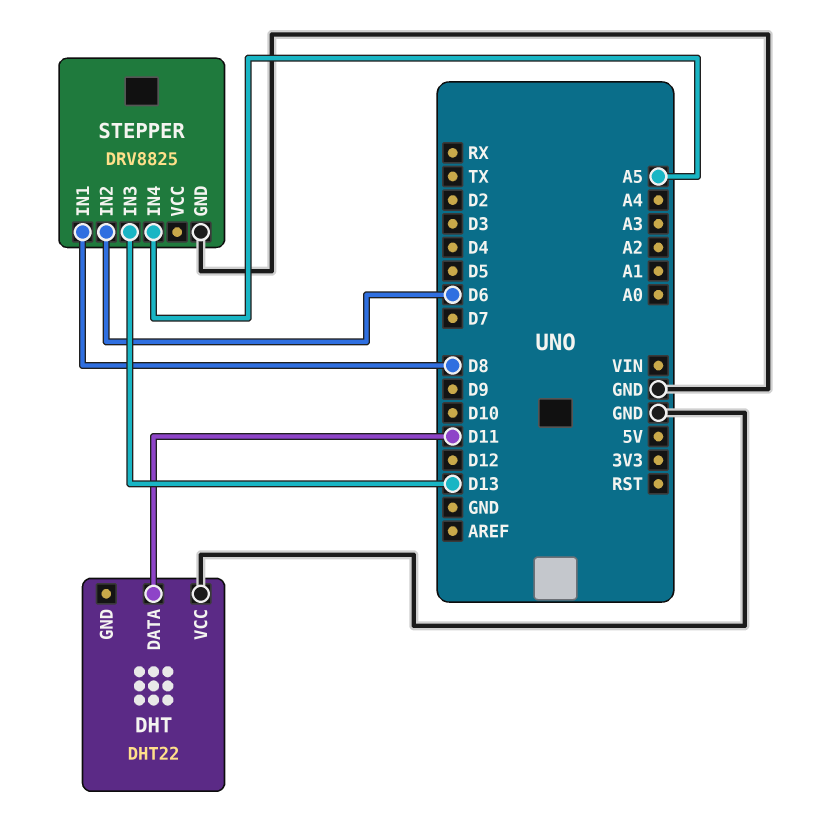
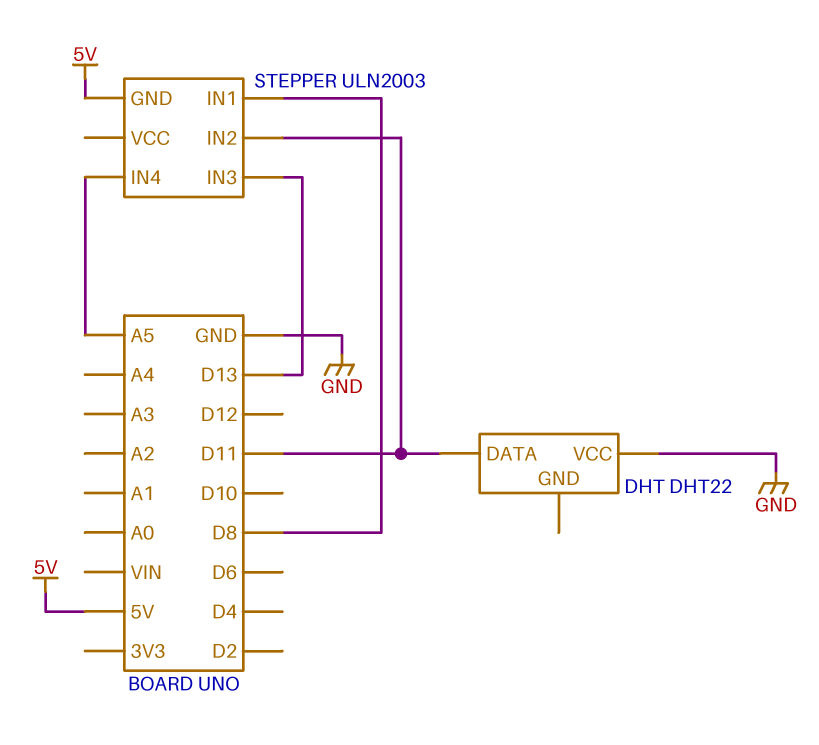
STEPPER: DRV8825 -> ULN2003
STEPPER pin GND: GND -> 5V
STEPPER pin IN2: D6 -> D11

